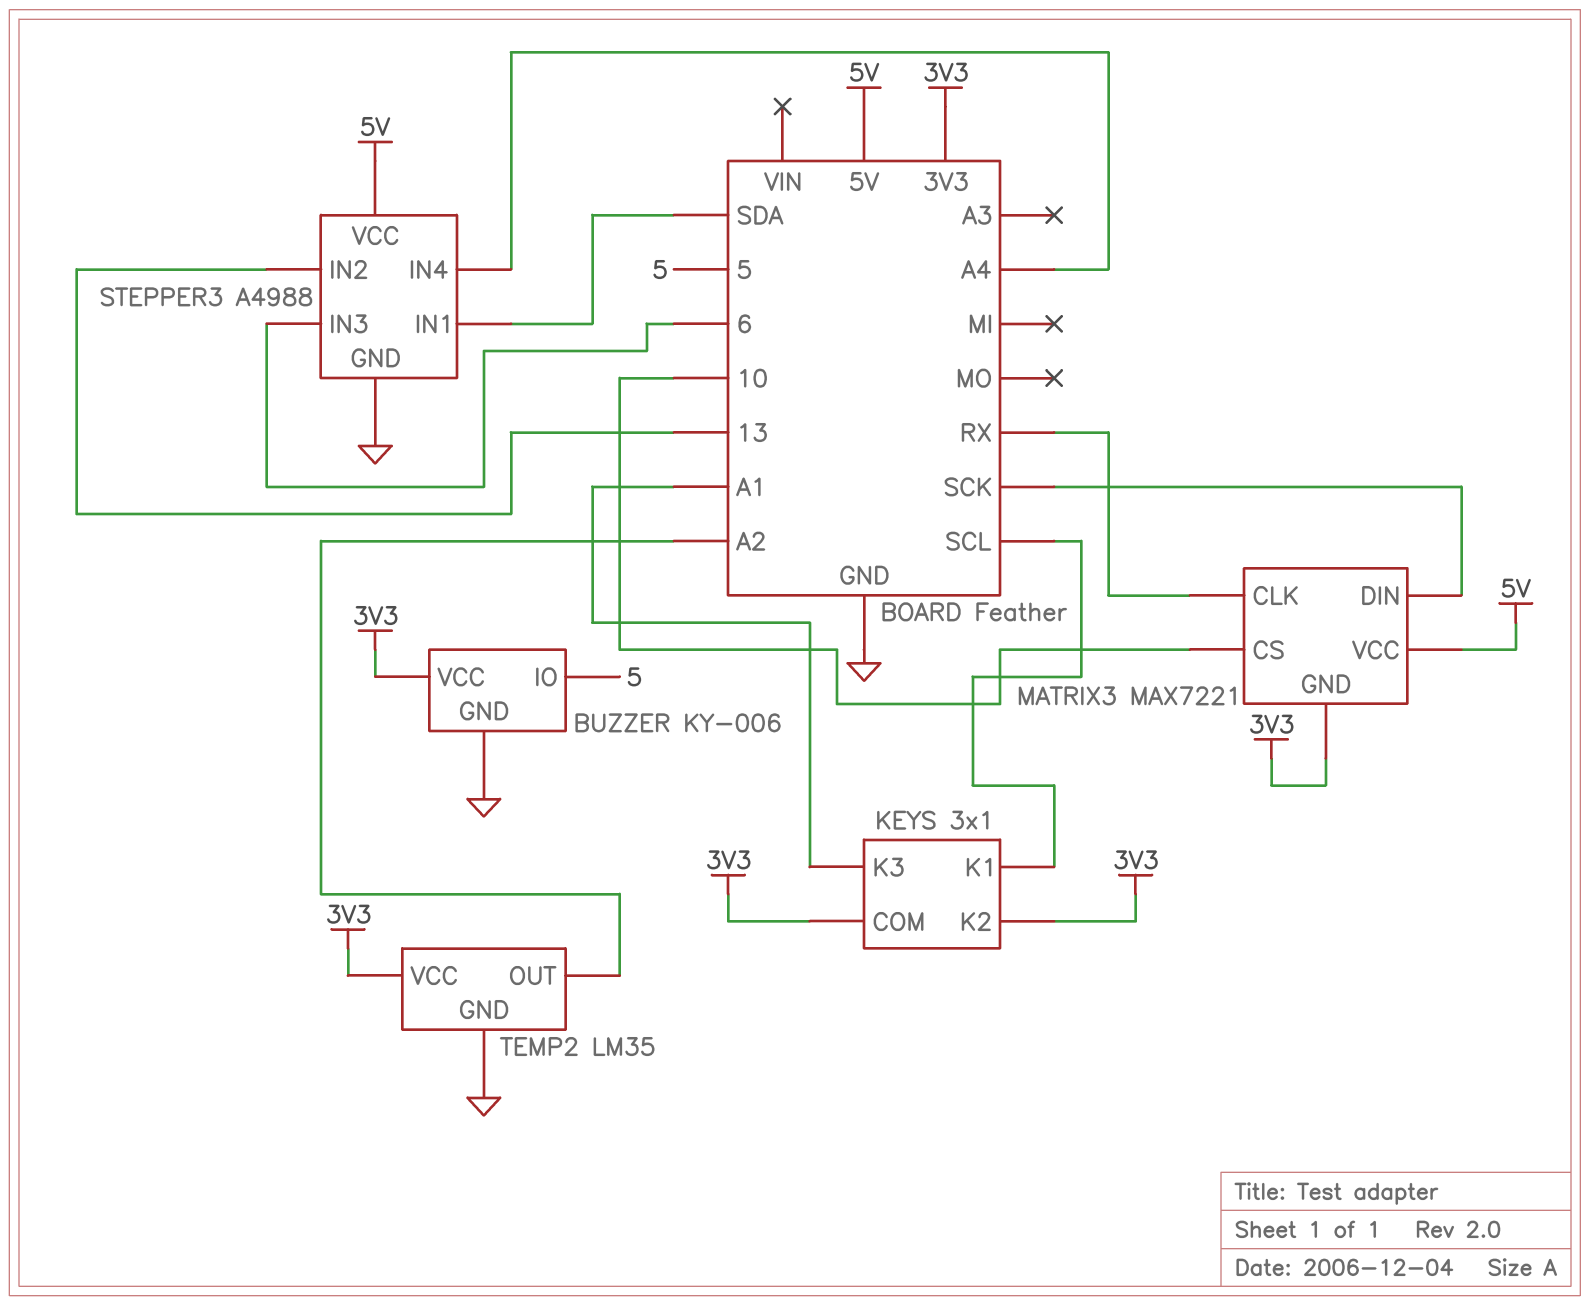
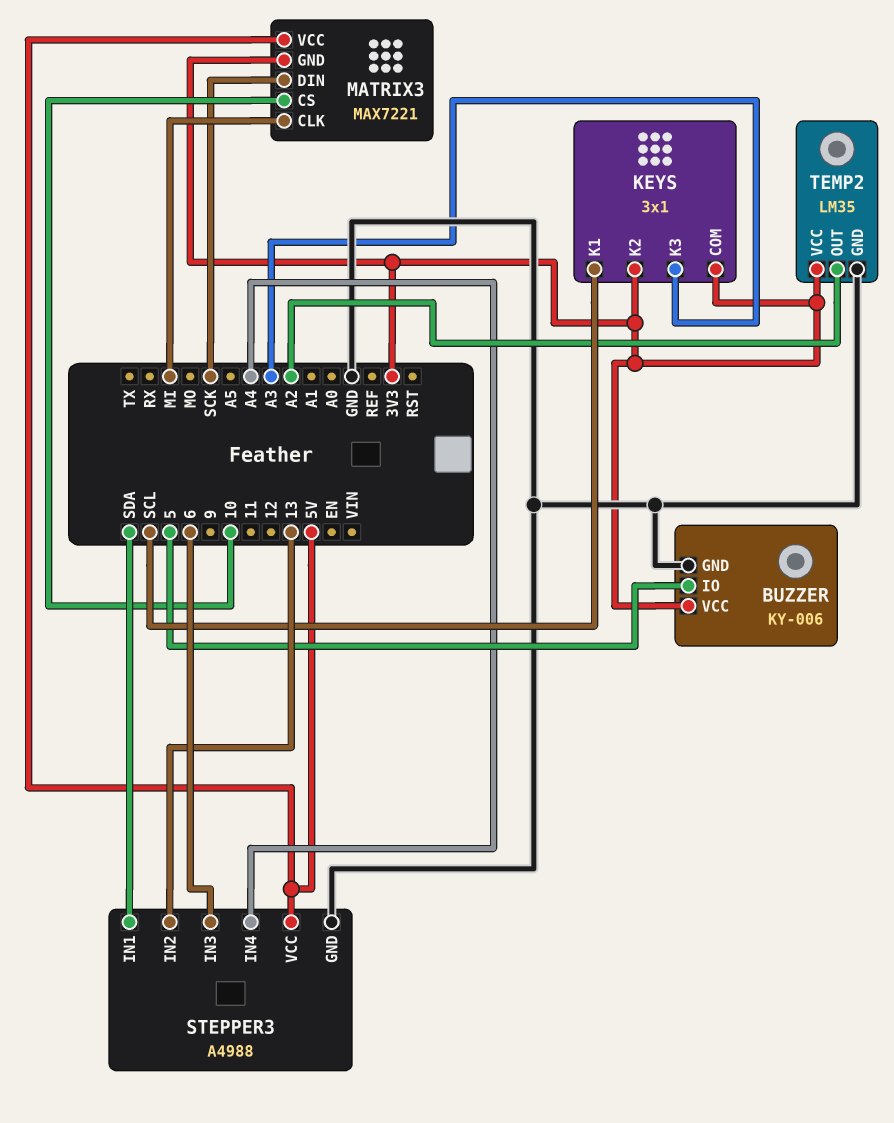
KEYS pin K3: A1 -> A3
MATRIX3 pin CLK: RX -> MI

